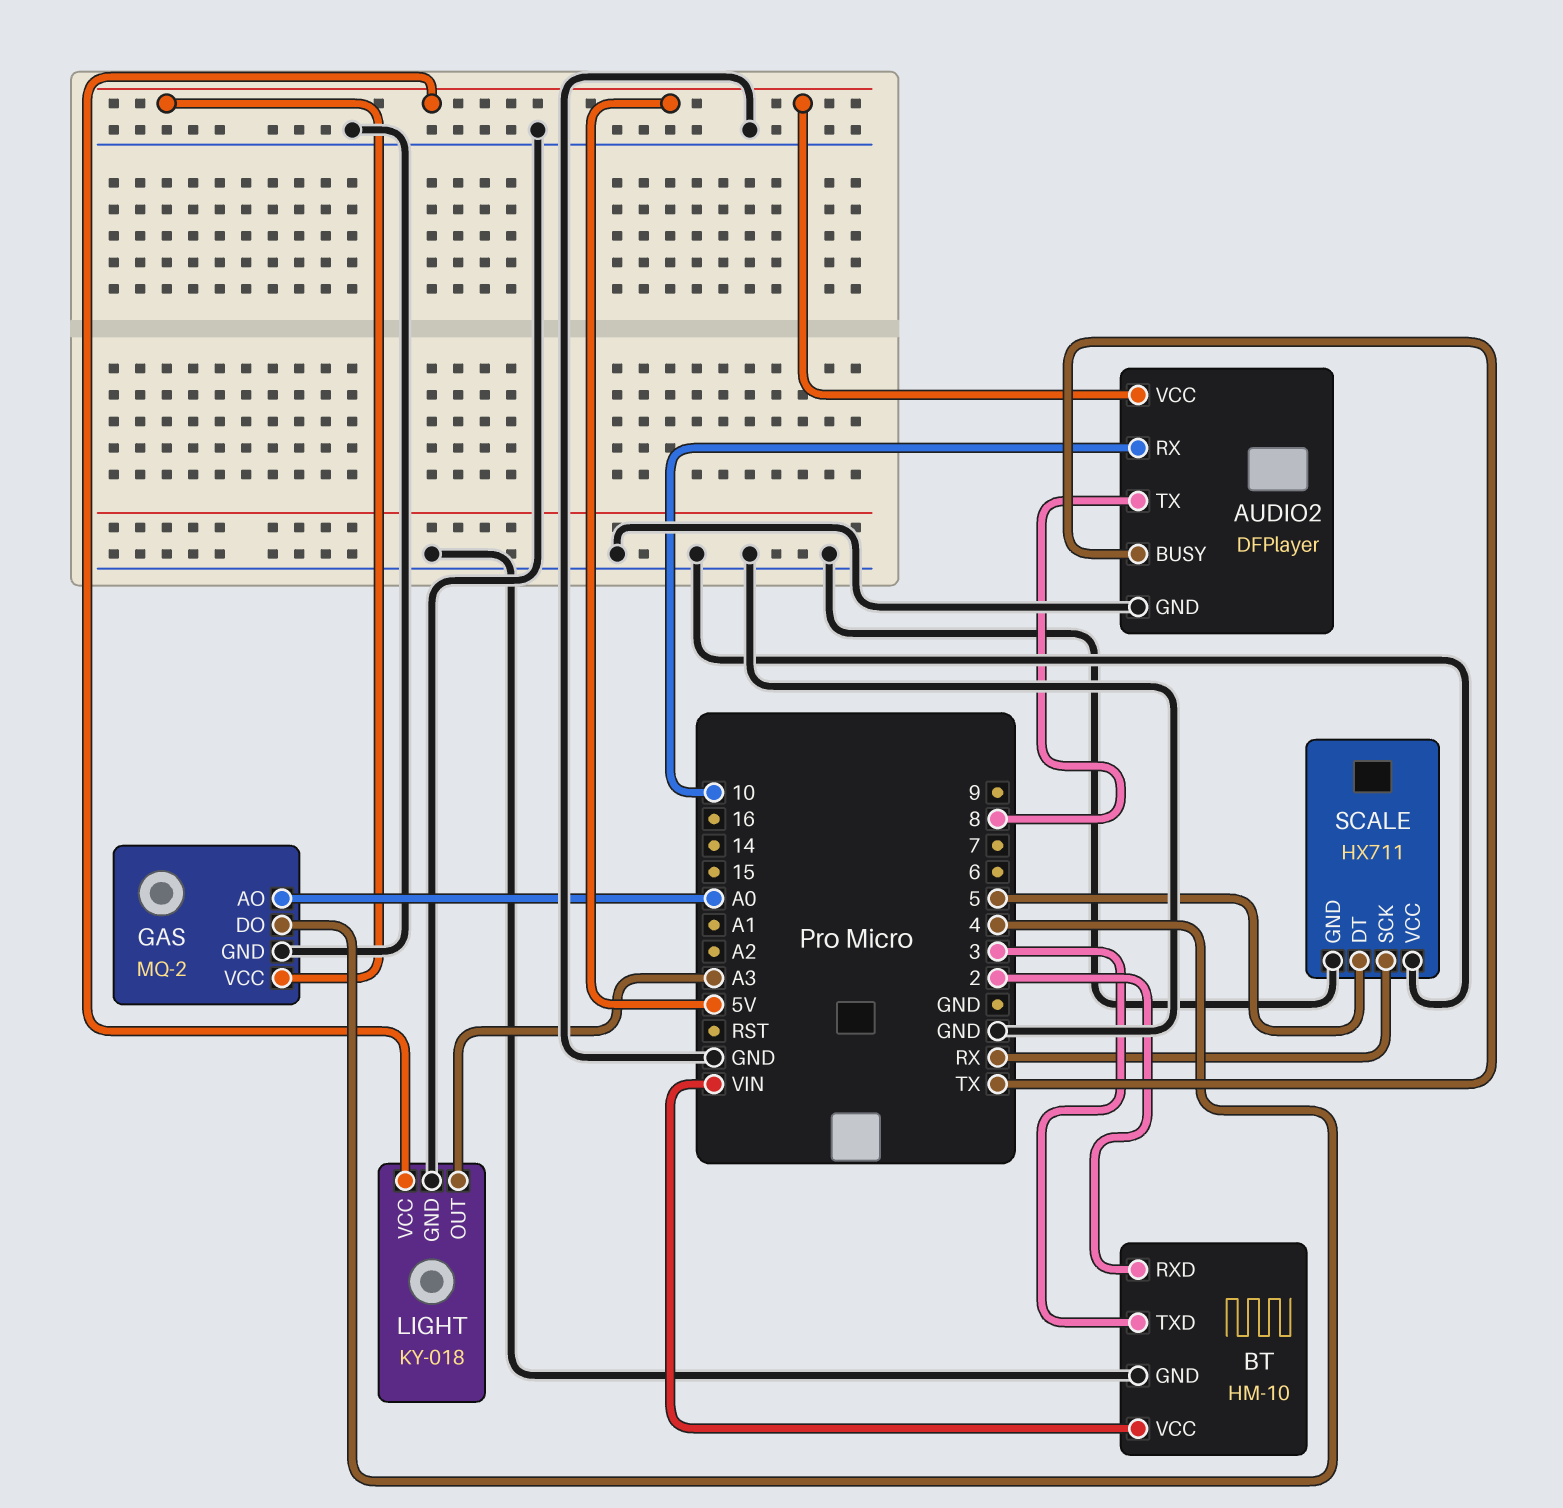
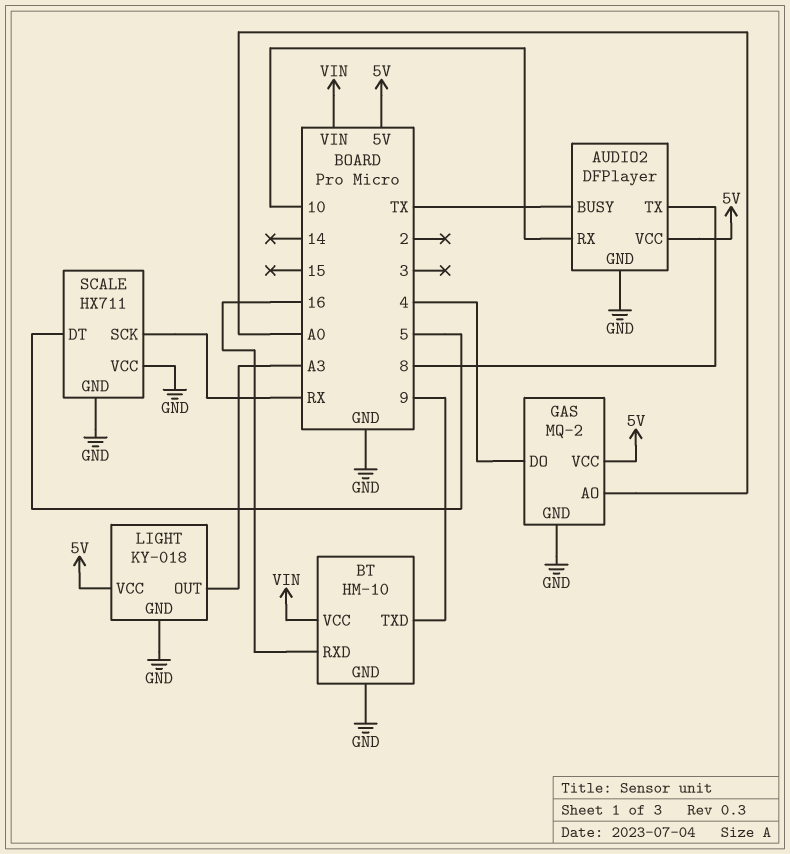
BT pin RXD: 2 -> 16
BT pin TXD: 3 -> 9

